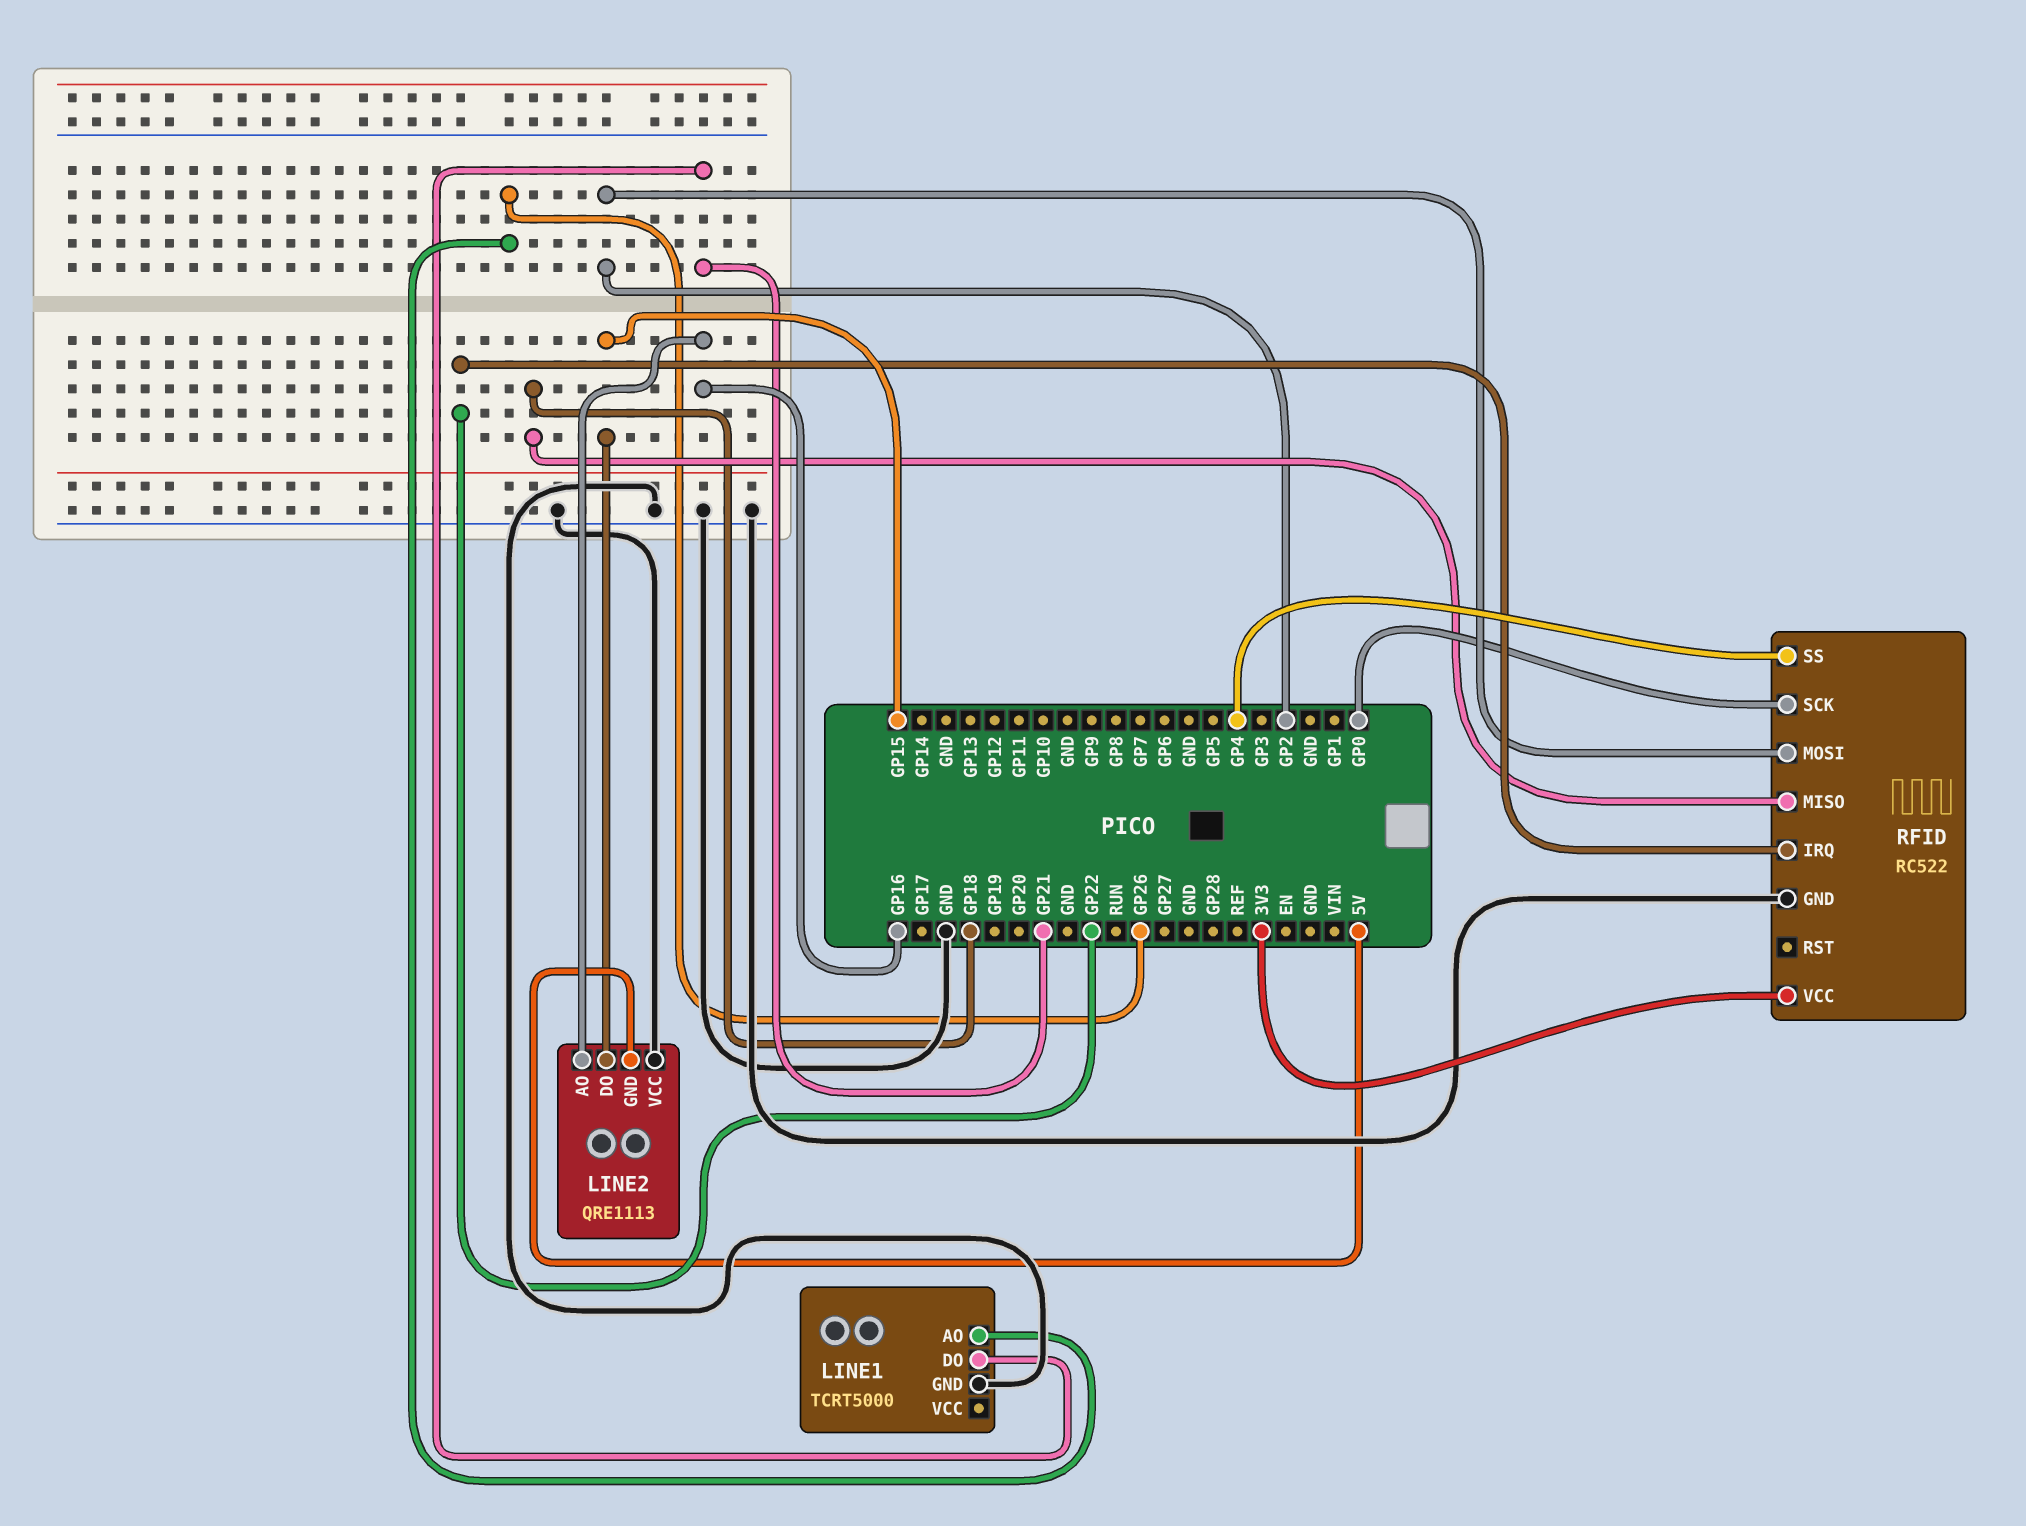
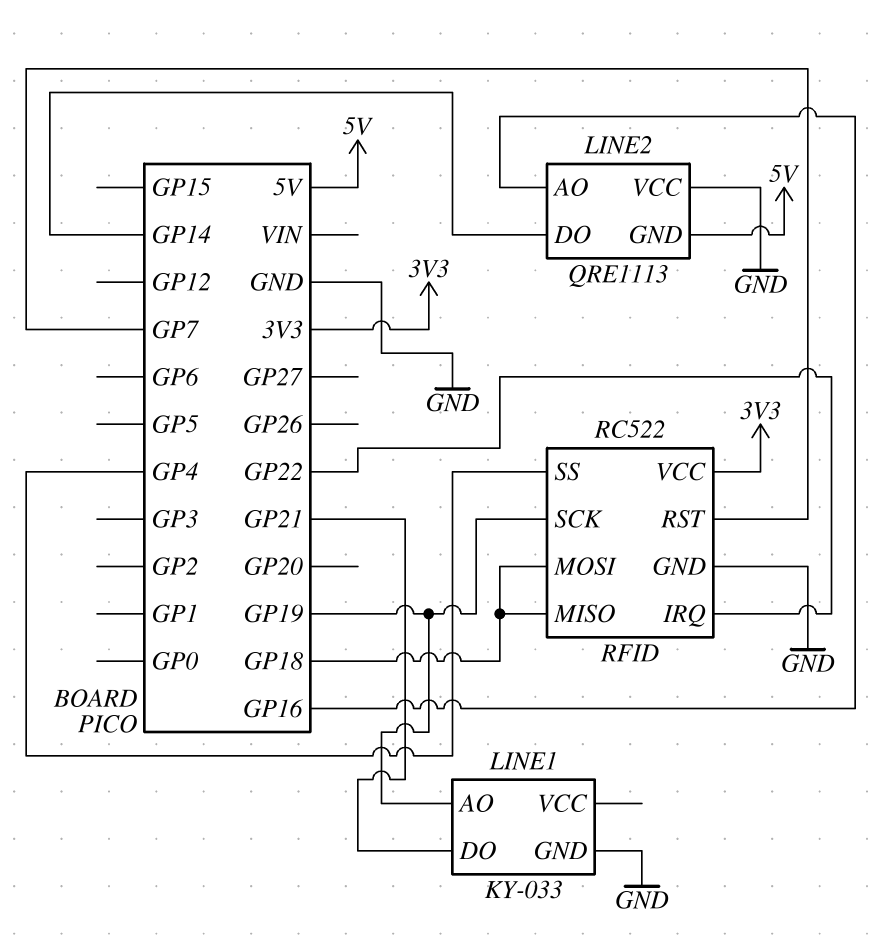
LINE1: TCRT5000 -> KY-033
LINE1 pin AO: GP26 -> GP19
LINE2 pin DO: GP15 -> GP14
RFID pin MOSI: GP2 -> GP18
RFID pin RST: none -> GP7
RFID pin SCK: GP0 -> GP19

